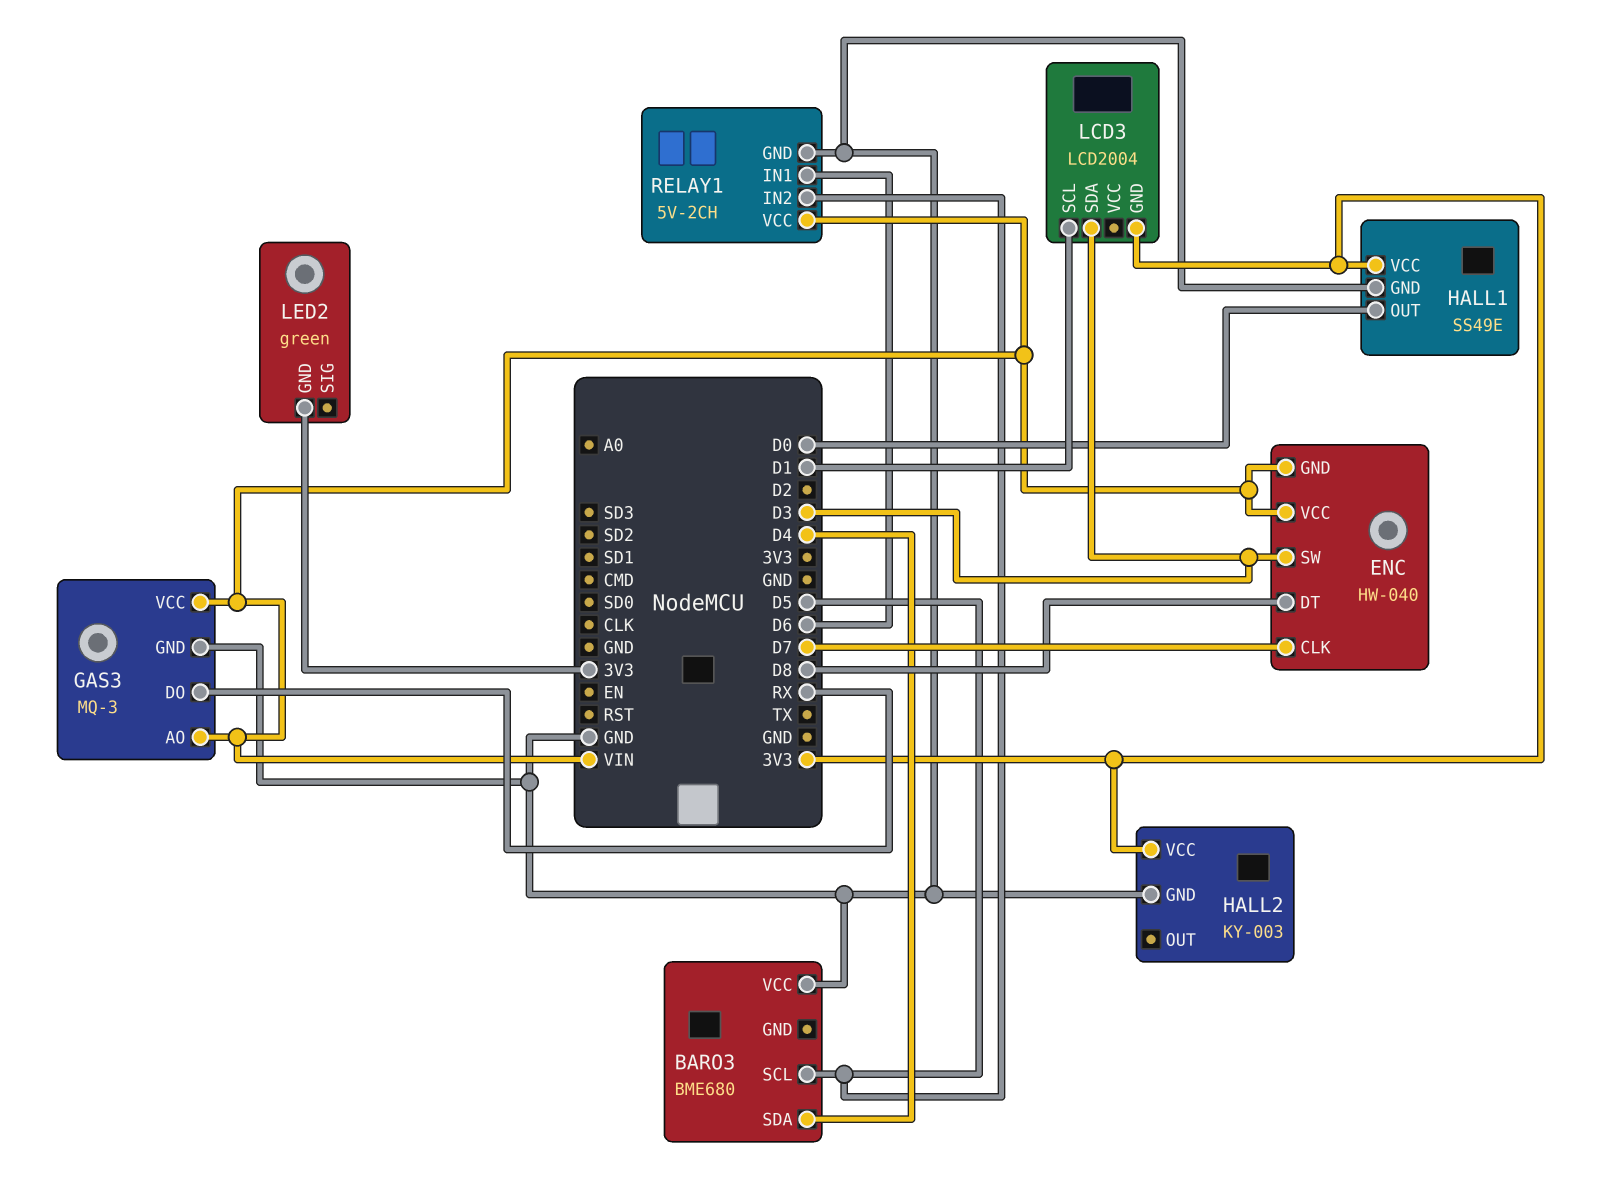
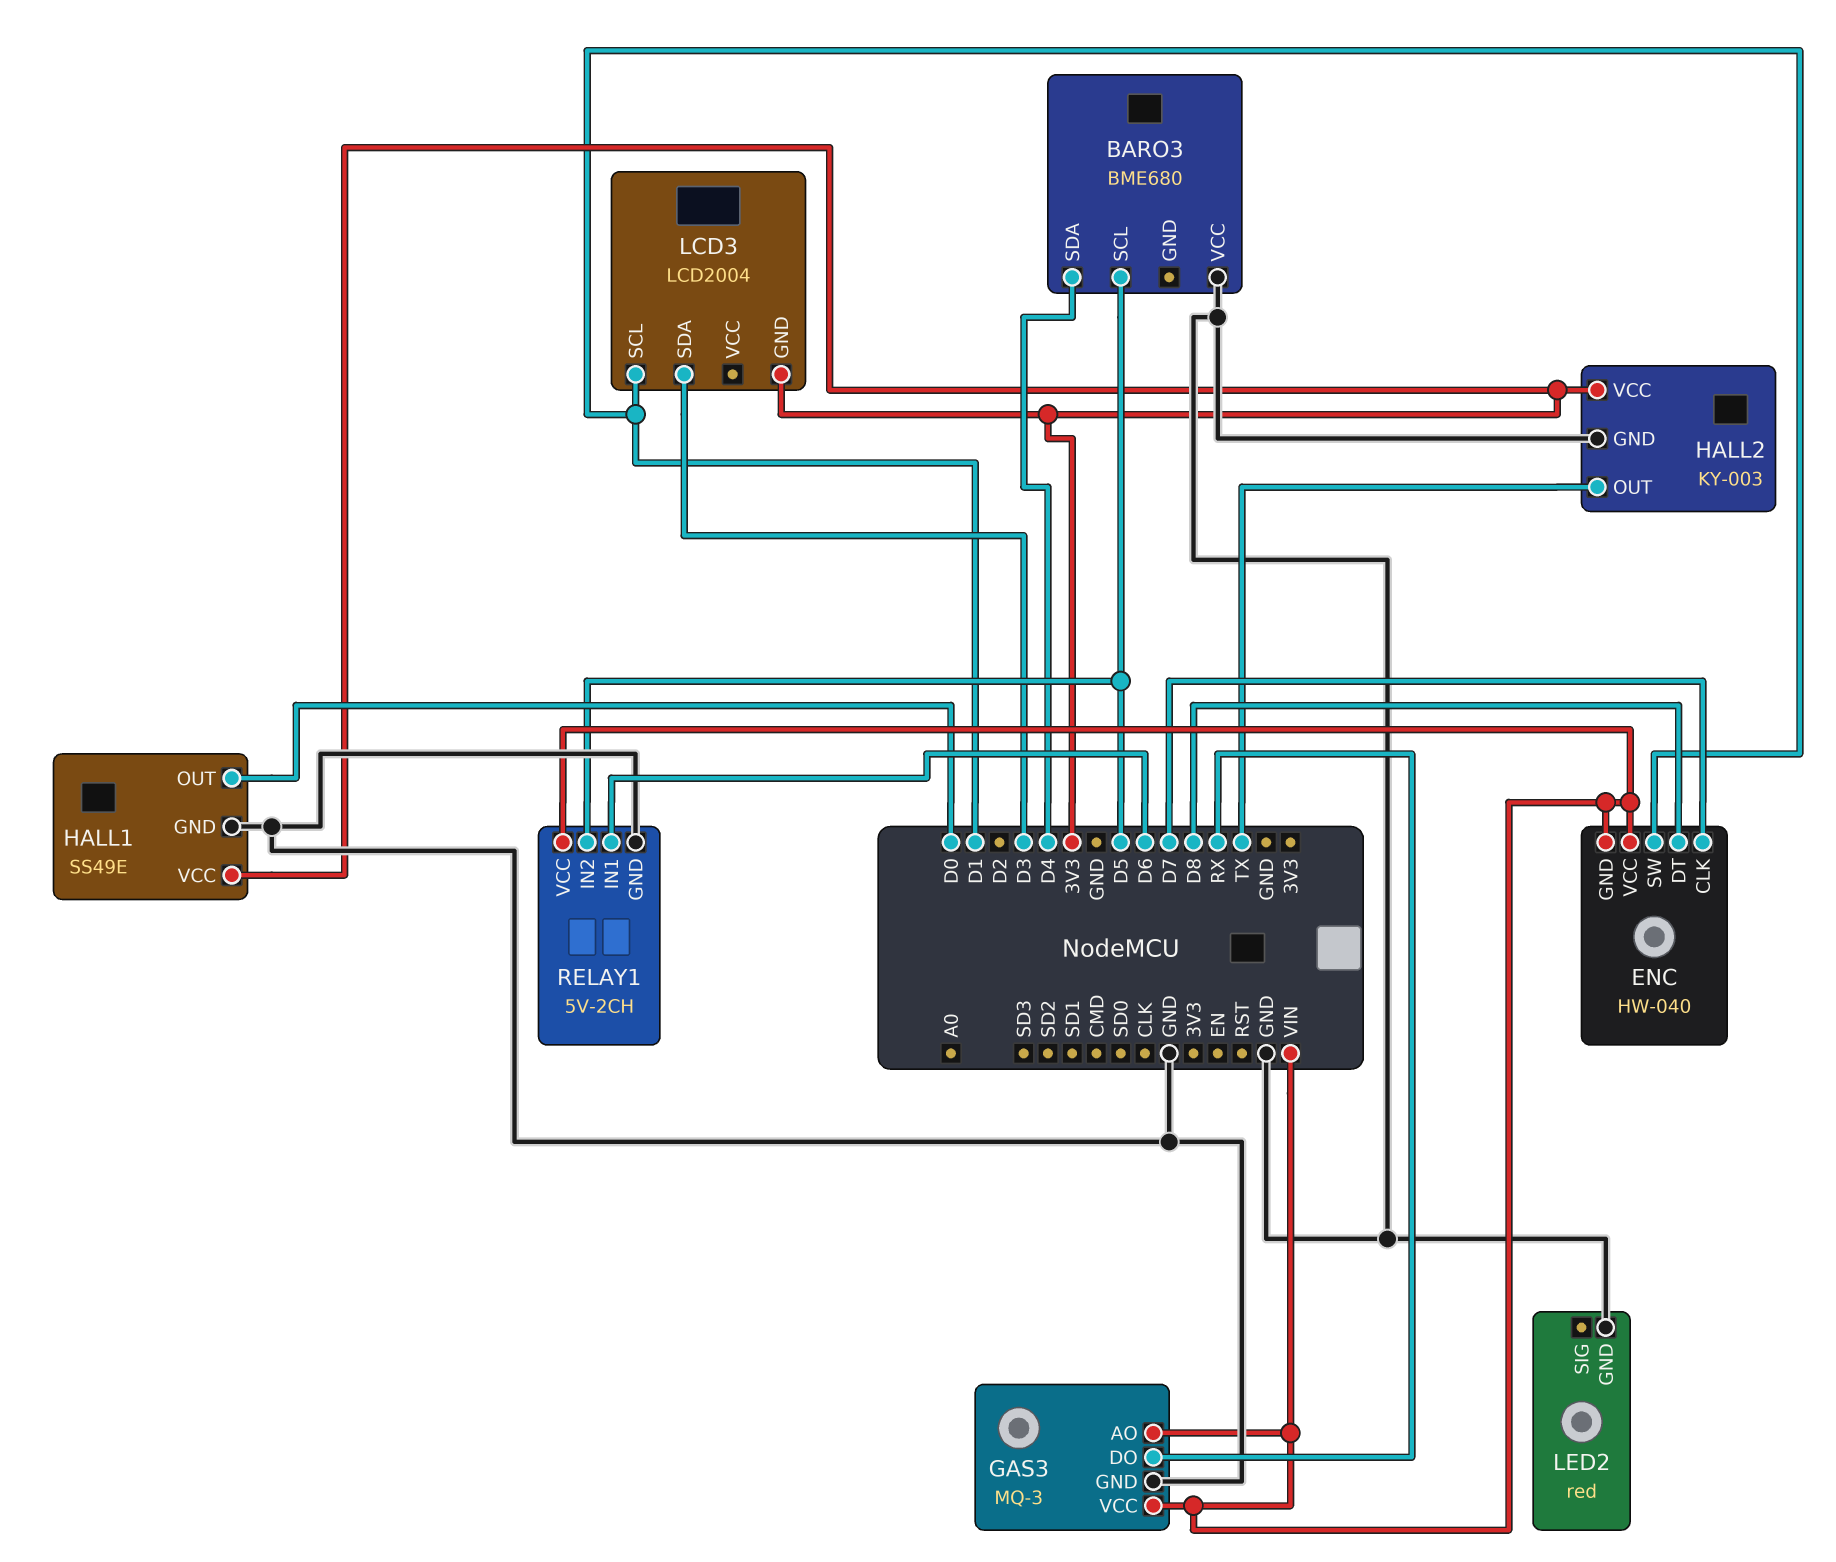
ENC pin SW: D3 -> D1
HALL2 pin OUT: none -> TX
LED2: green -> red
LED2 pin GND: 3V3 -> GND

